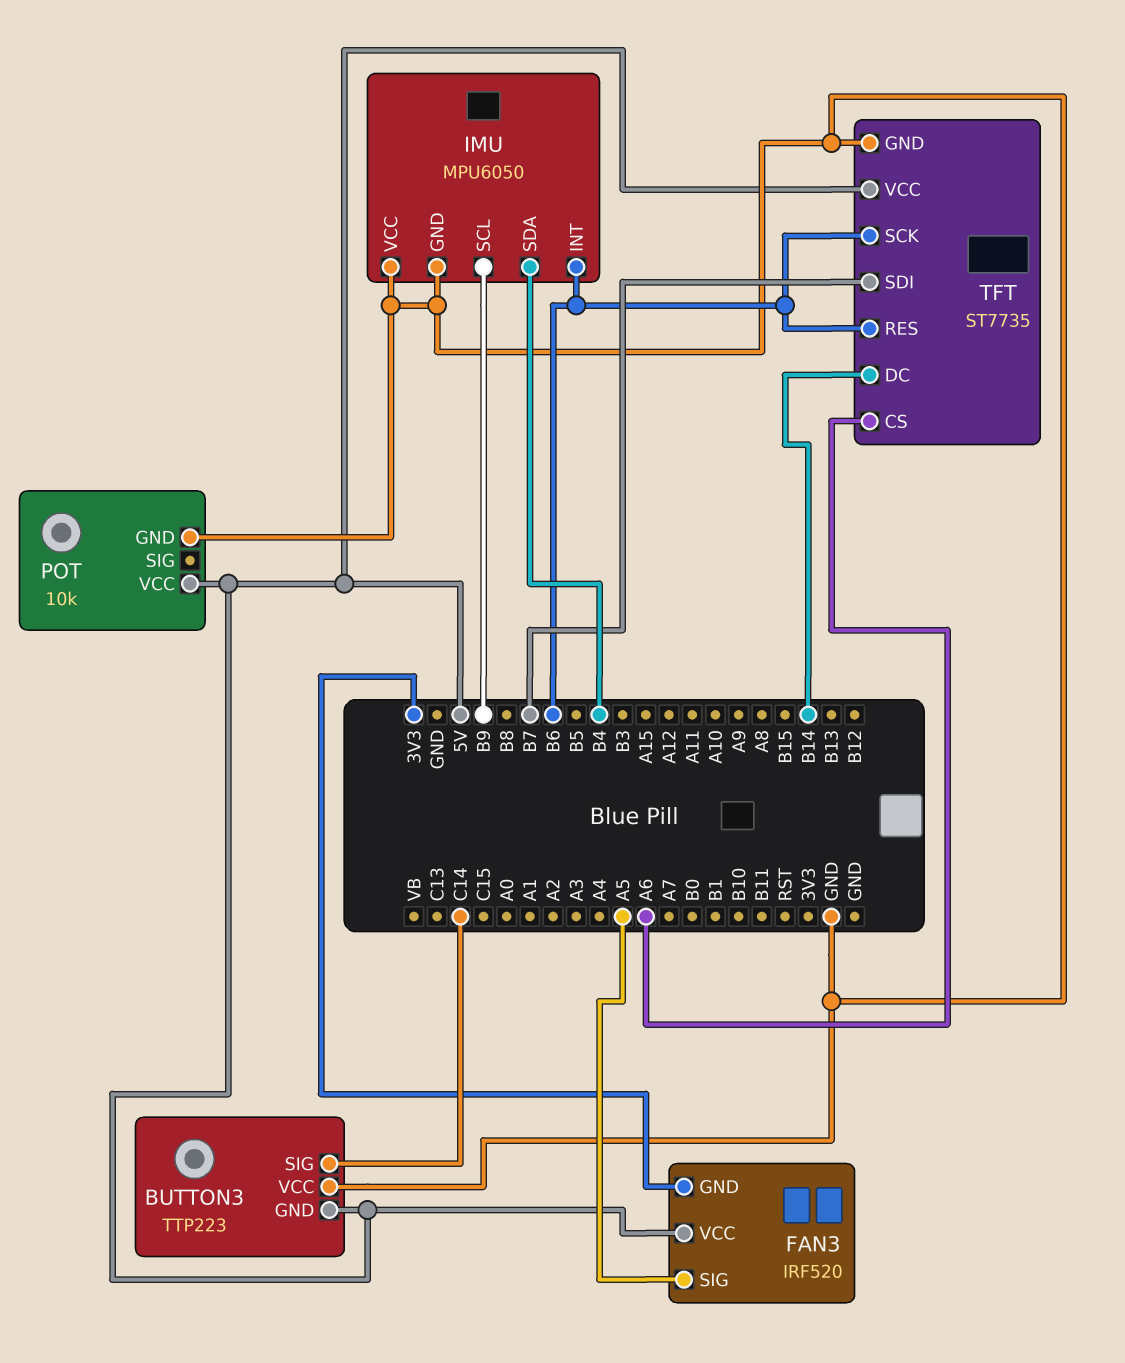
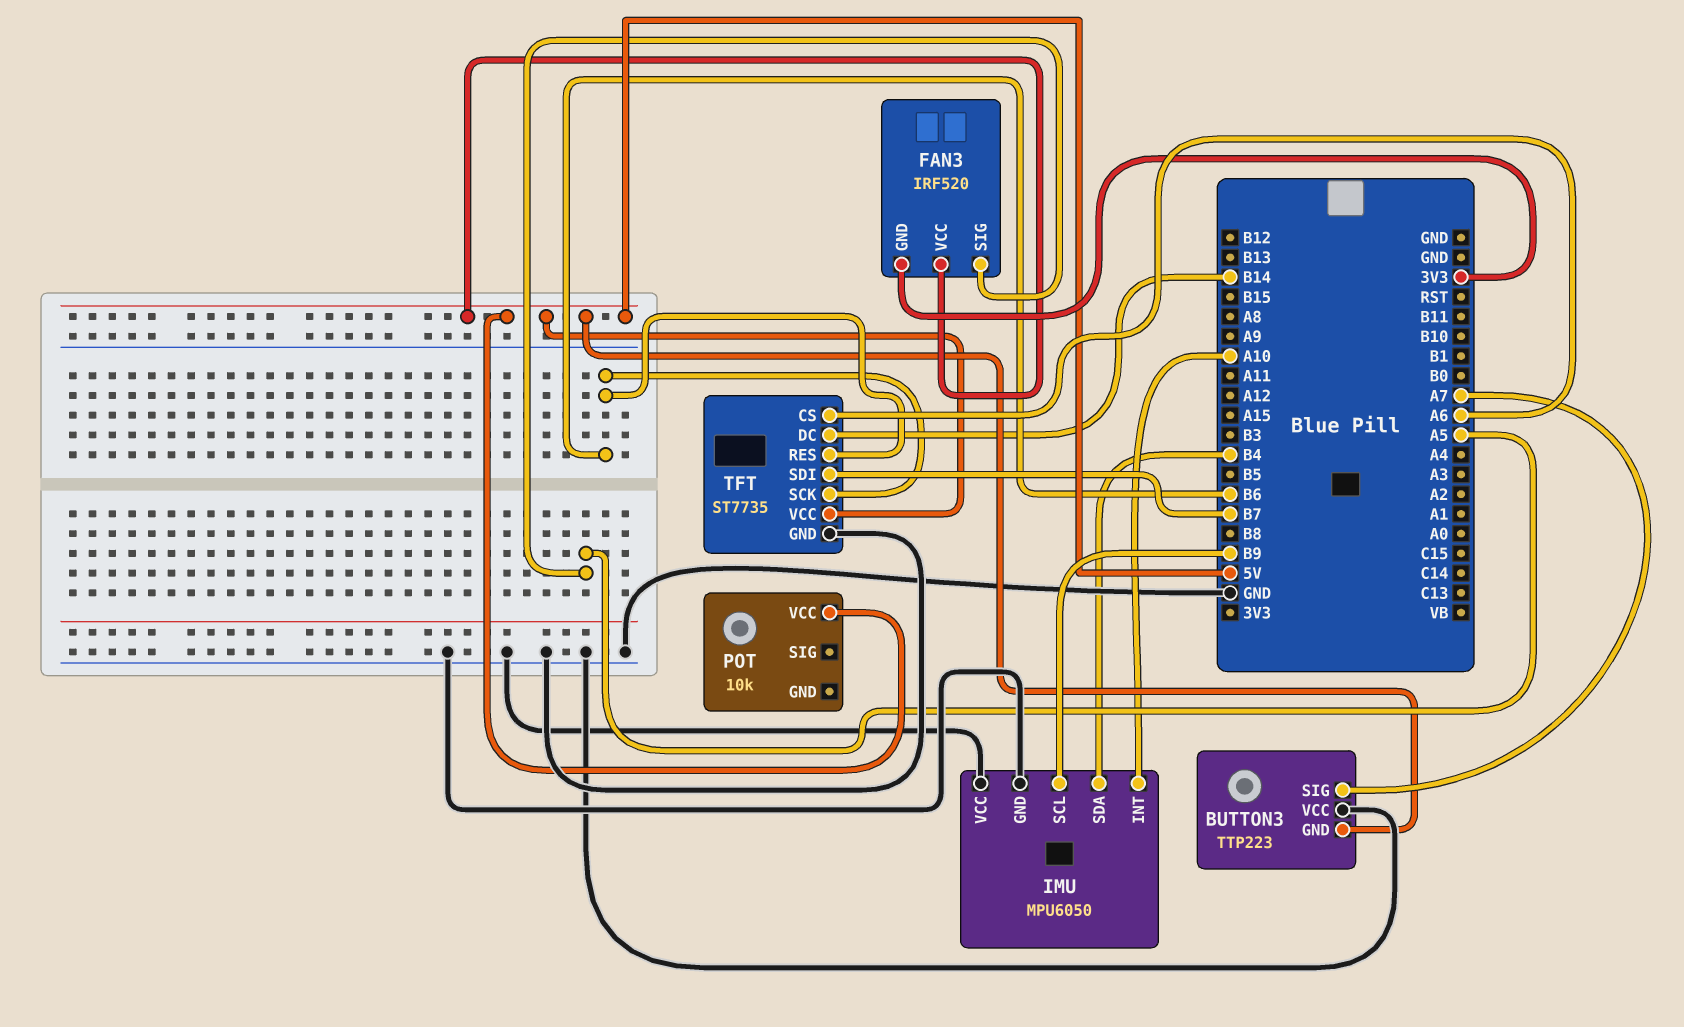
BUTTON3 pin SIG: C14 -> A7
IMU pin INT: B6 -> A10
POT pin GND: GND -> none

